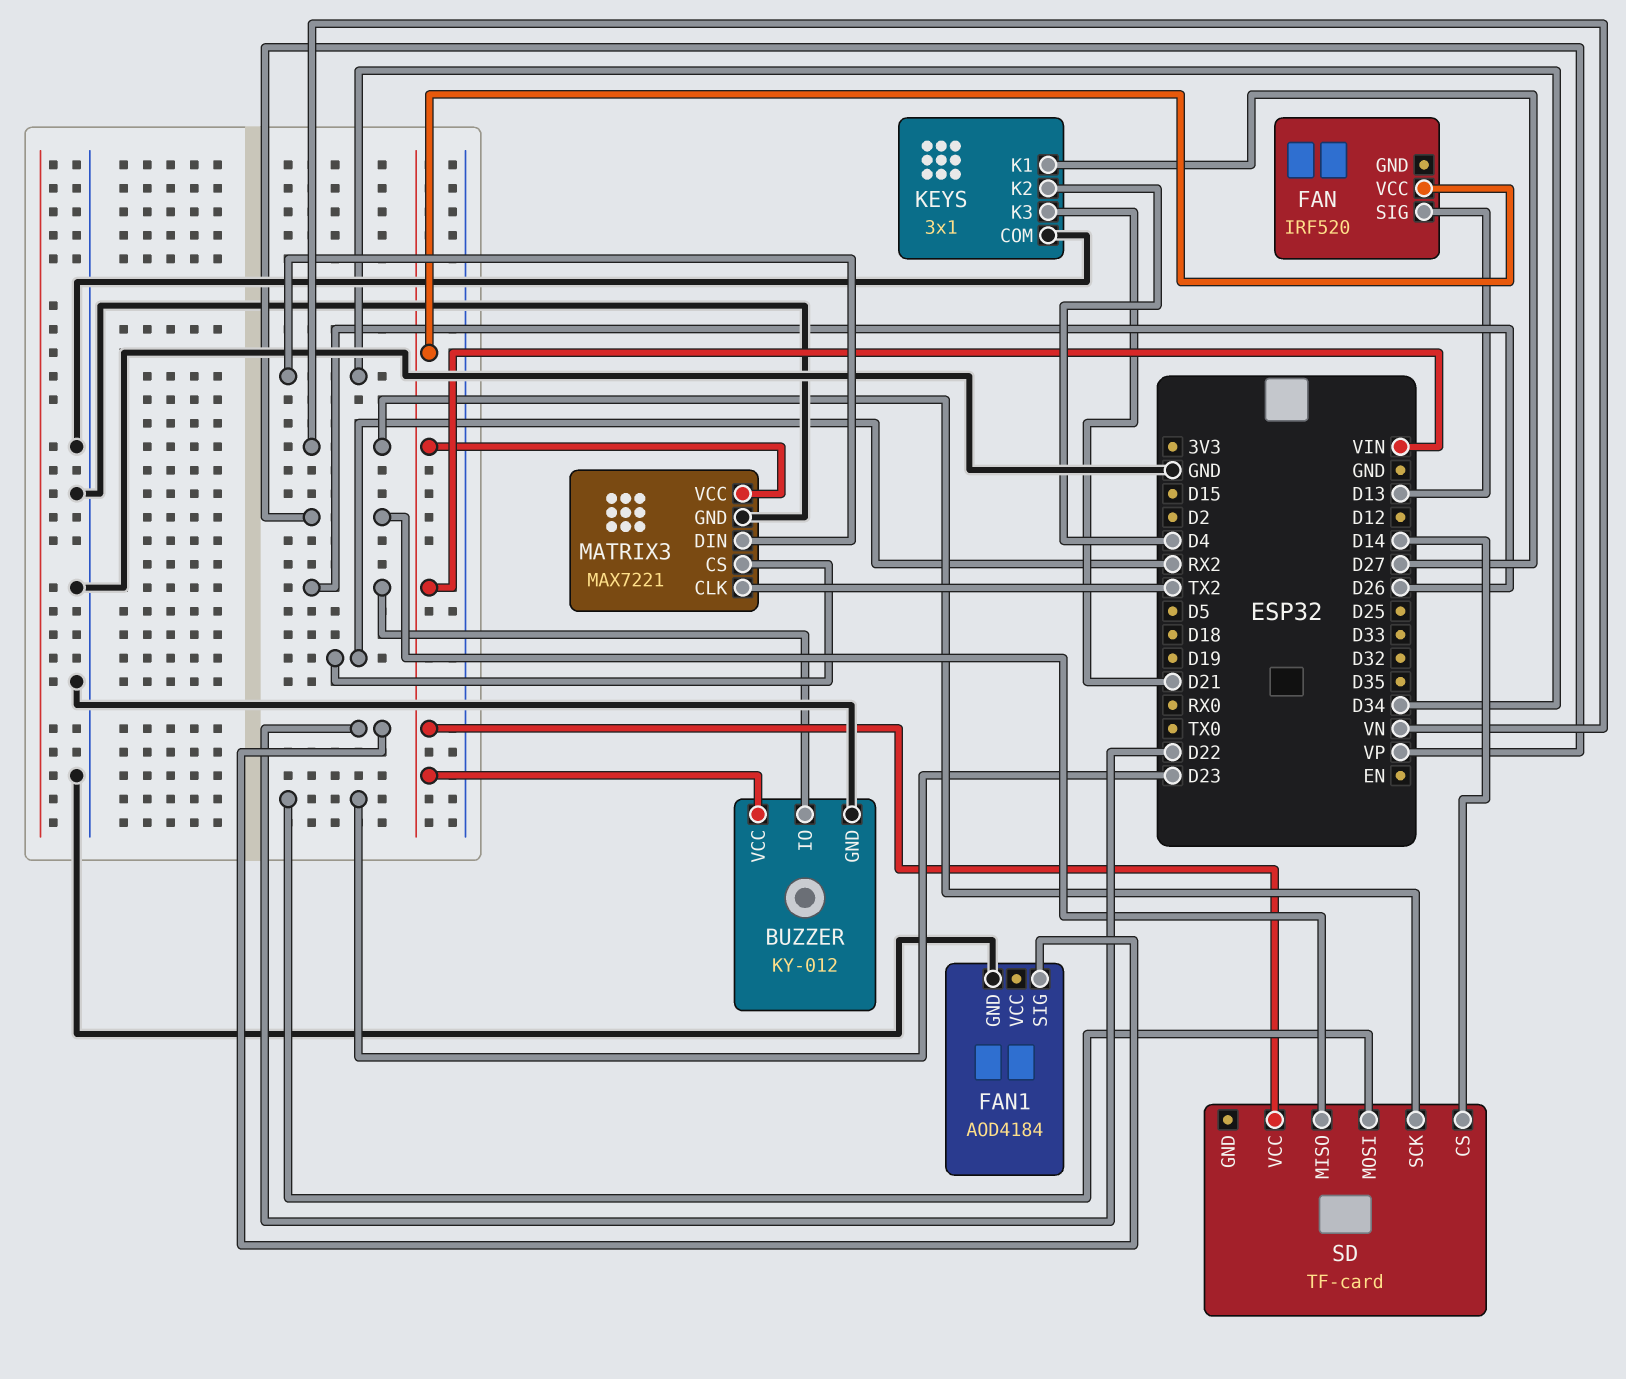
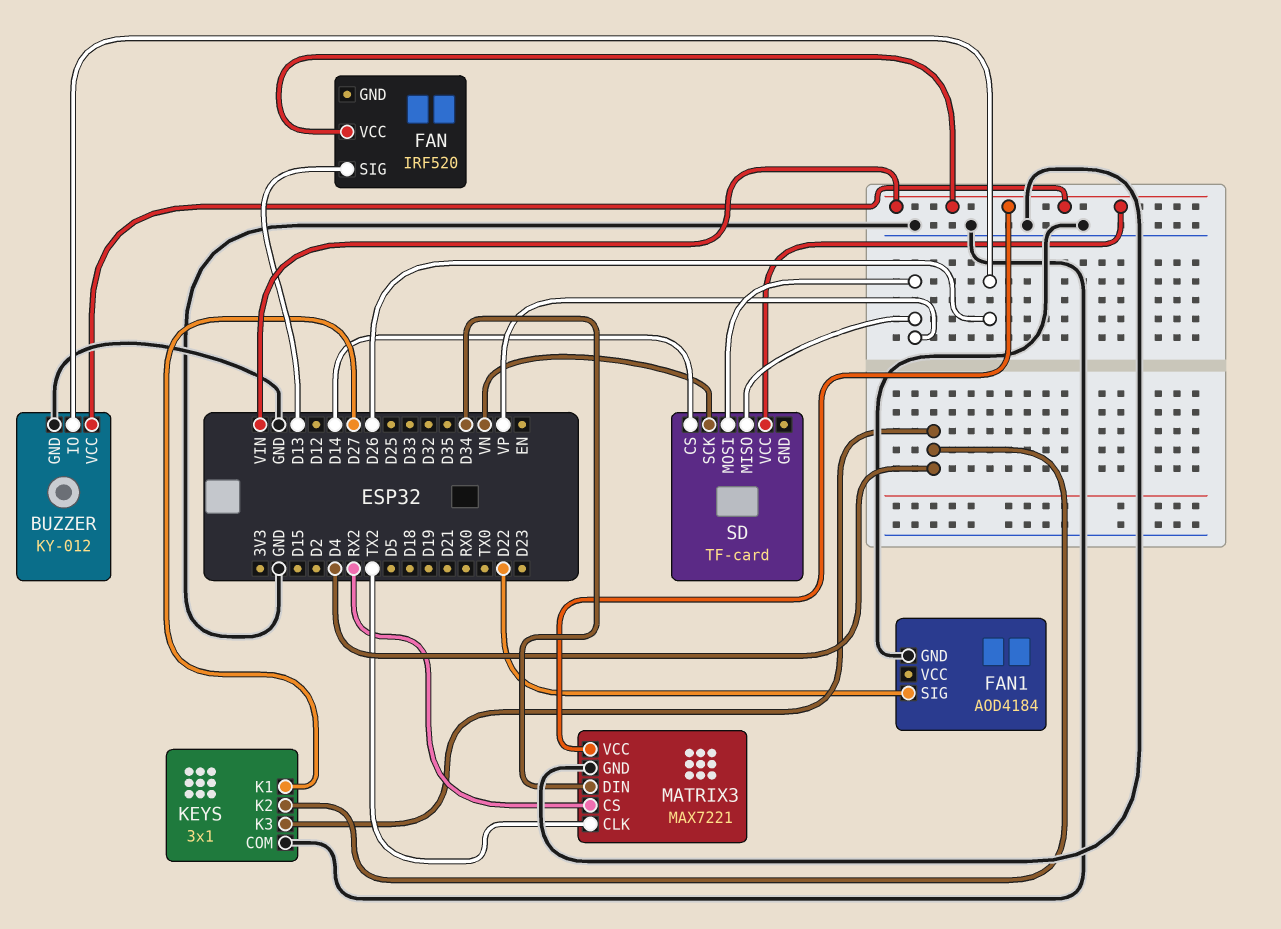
KEYS pin K3: D21 -> D4
SD pin MOSI: D23 -> VP

